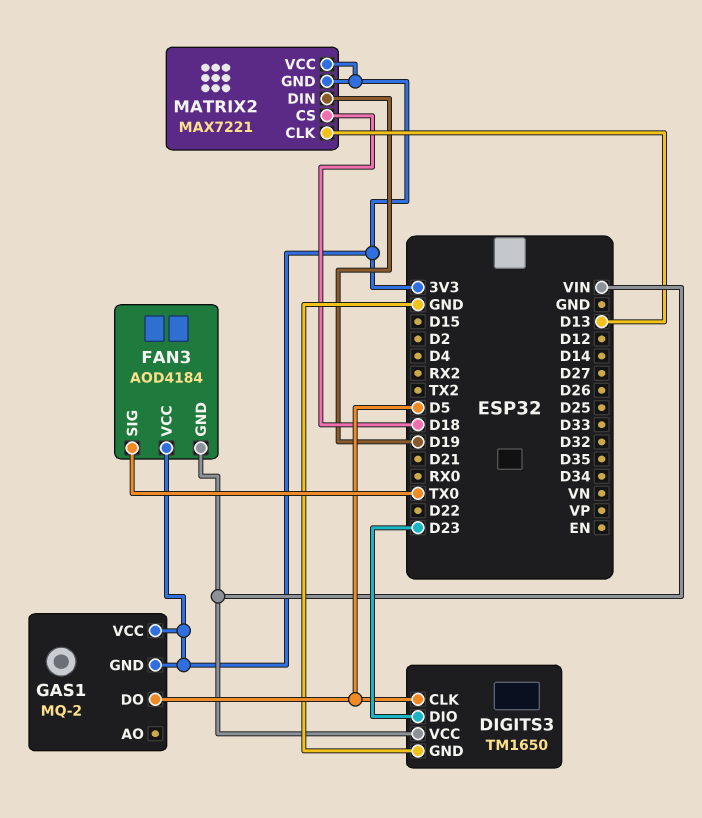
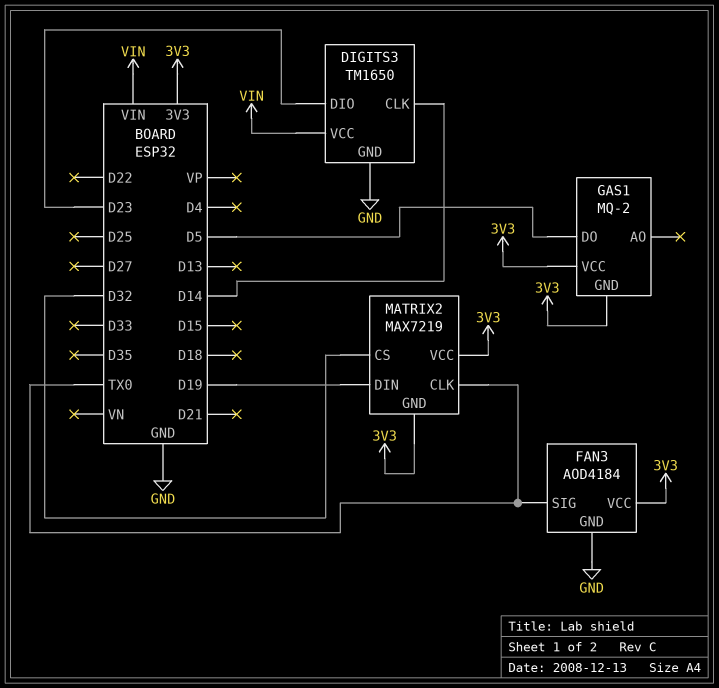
DIGITS3 pin CLK: D5 -> D14
FAN3 pin GND: VIN -> GND
MATRIX2: MAX7221 -> MAX7219
MATRIX2 pin CLK: D13 -> TX0
MATRIX2 pin CS: D18 -> D32

